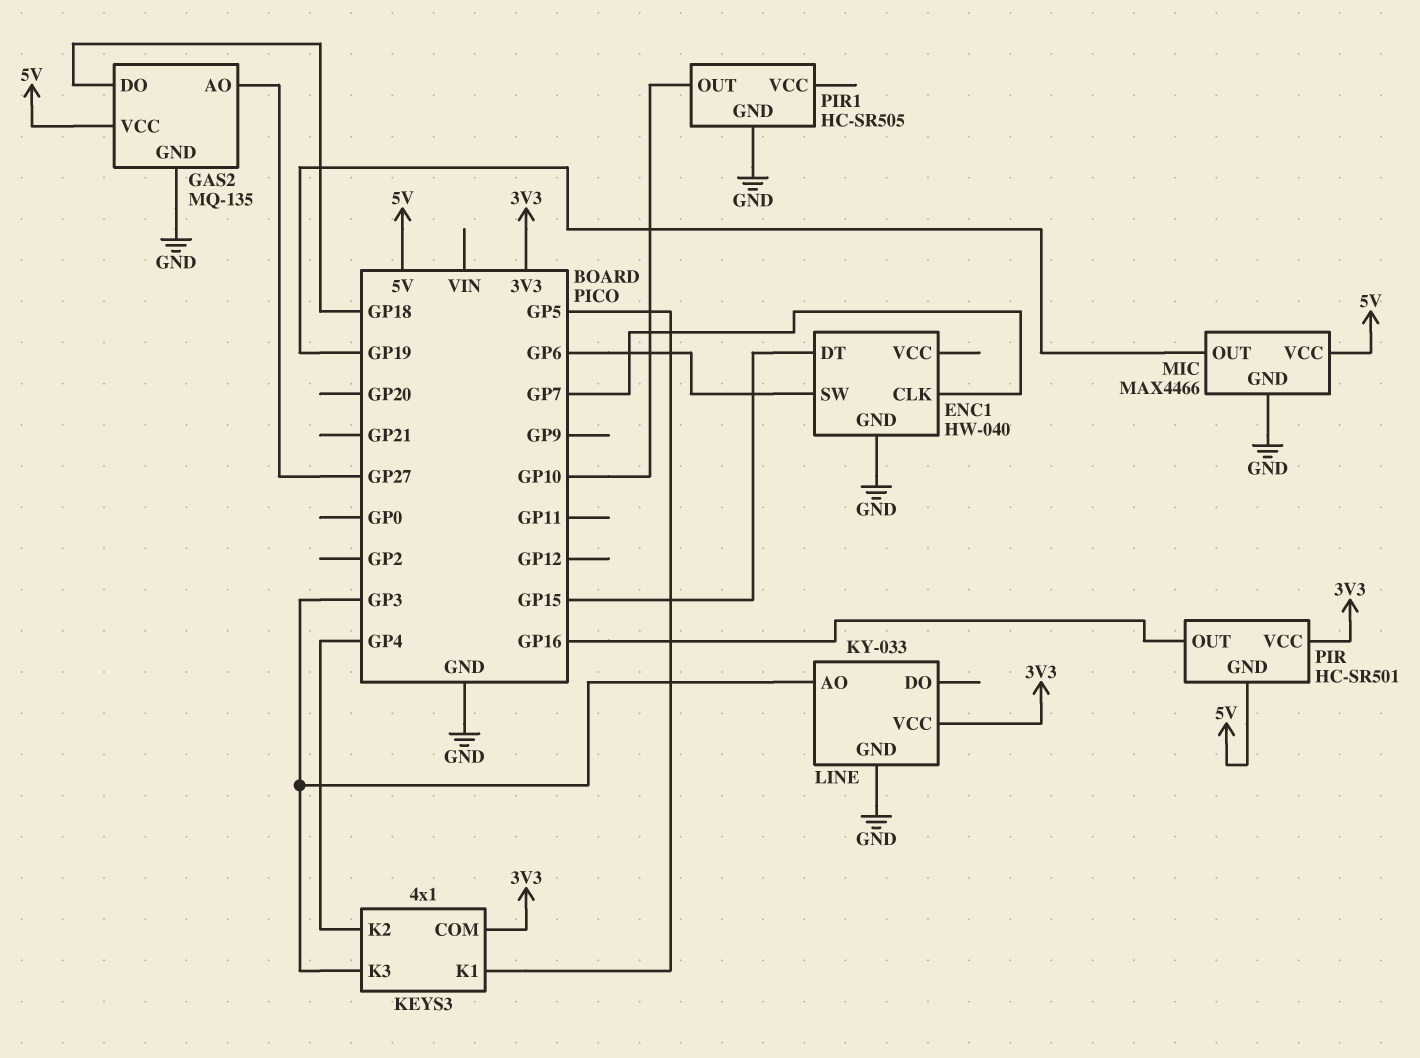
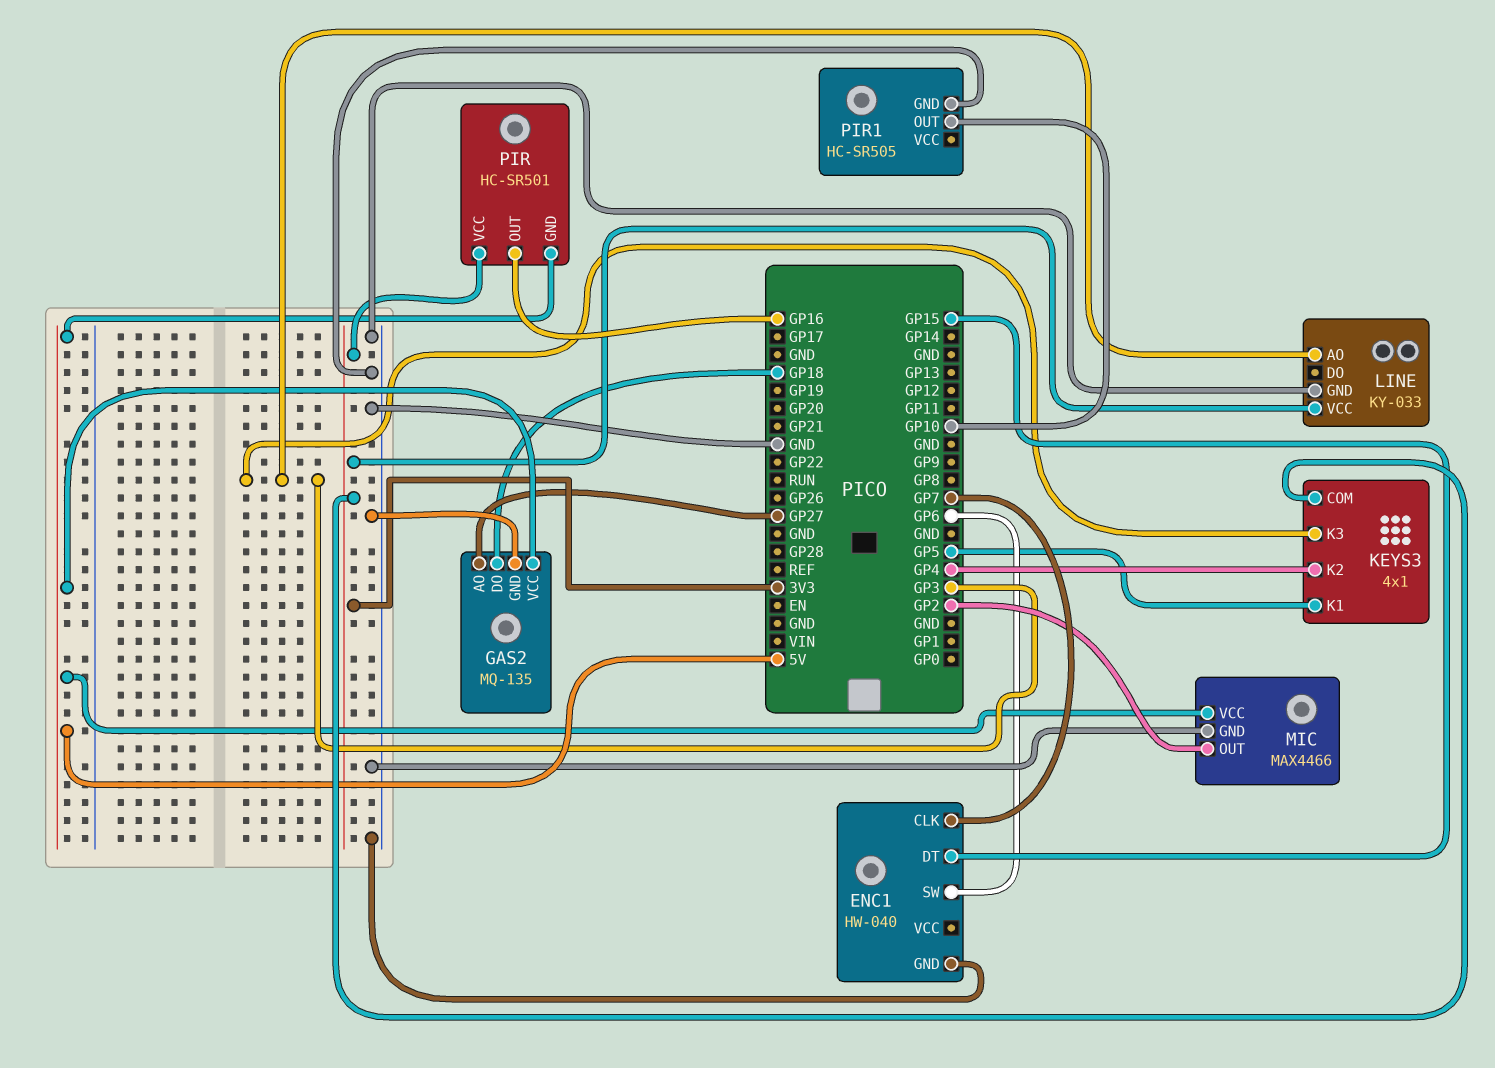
MIC pin OUT: GP19 -> GP2

